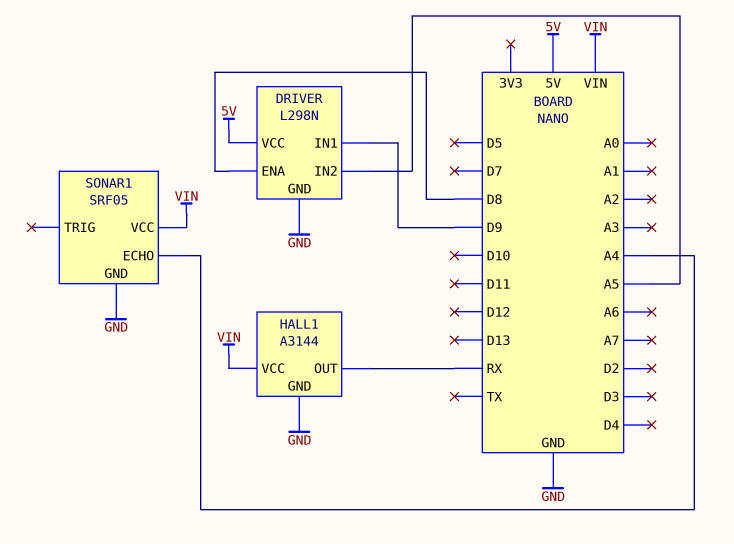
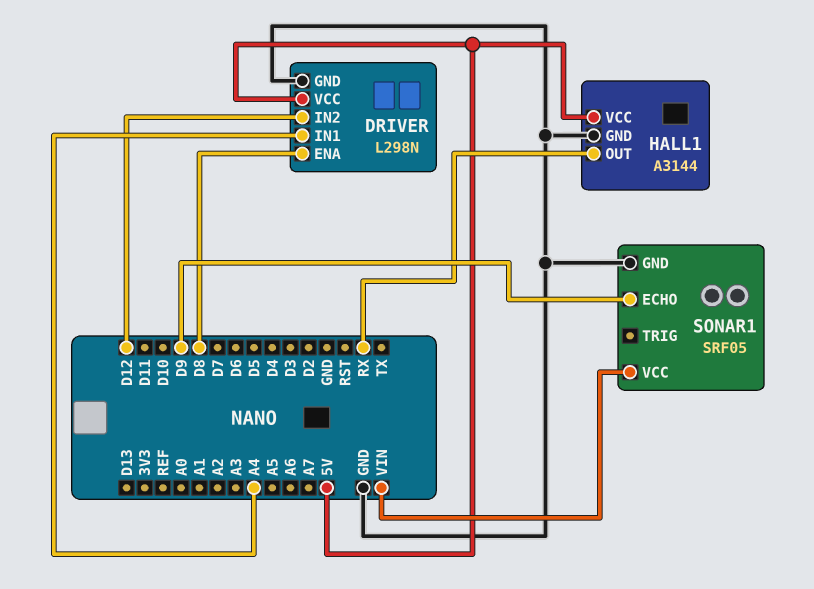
DRIVER pin IN1: D9 -> A4
DRIVER pin IN2: A5 -> D12
HALL1 pin VCC: VIN -> 5V
SONAR1 pin ECHO: A4 -> D9

